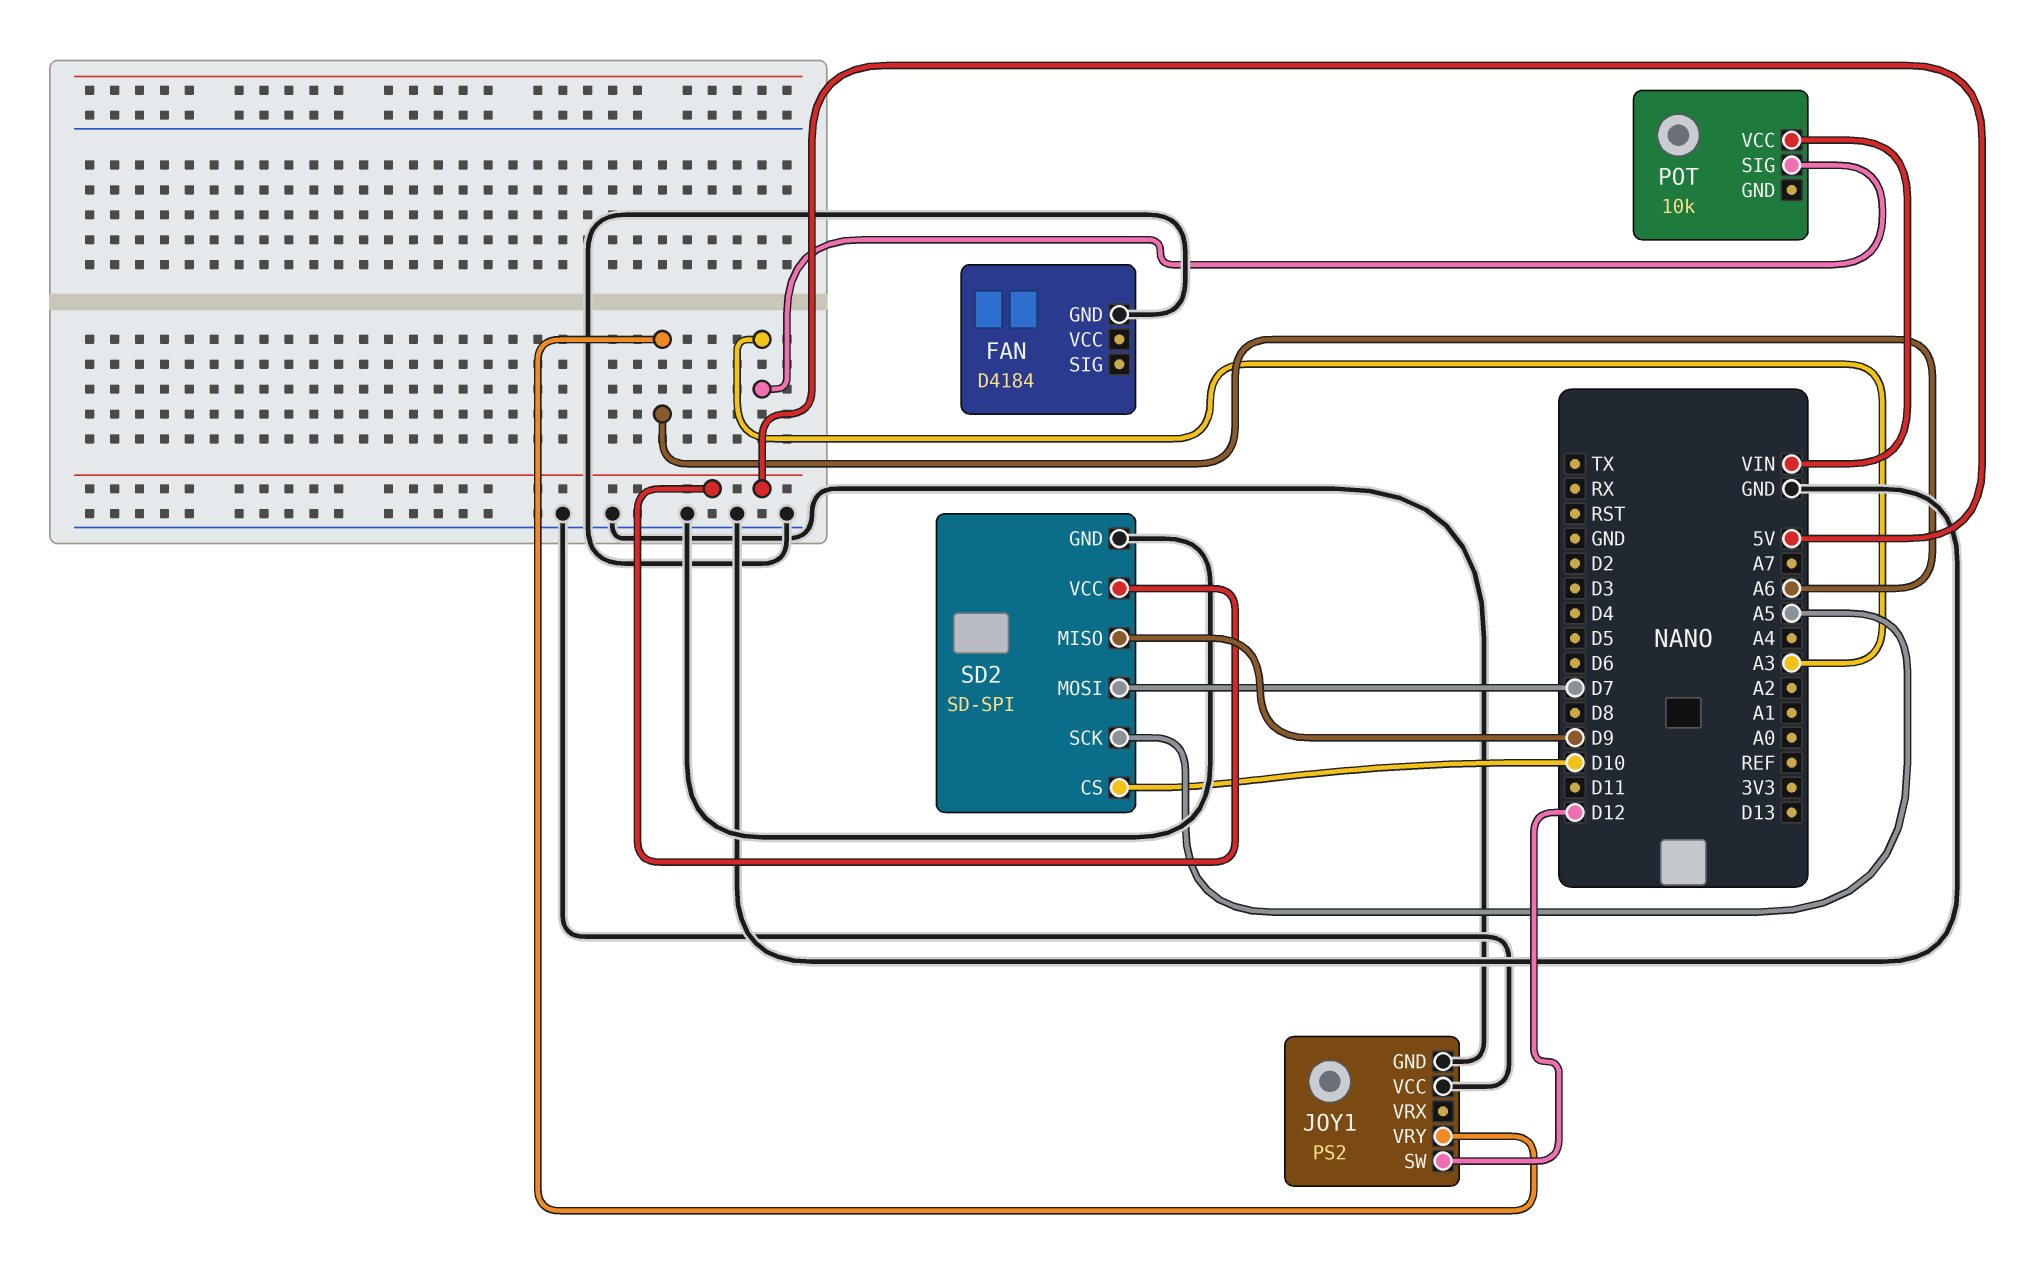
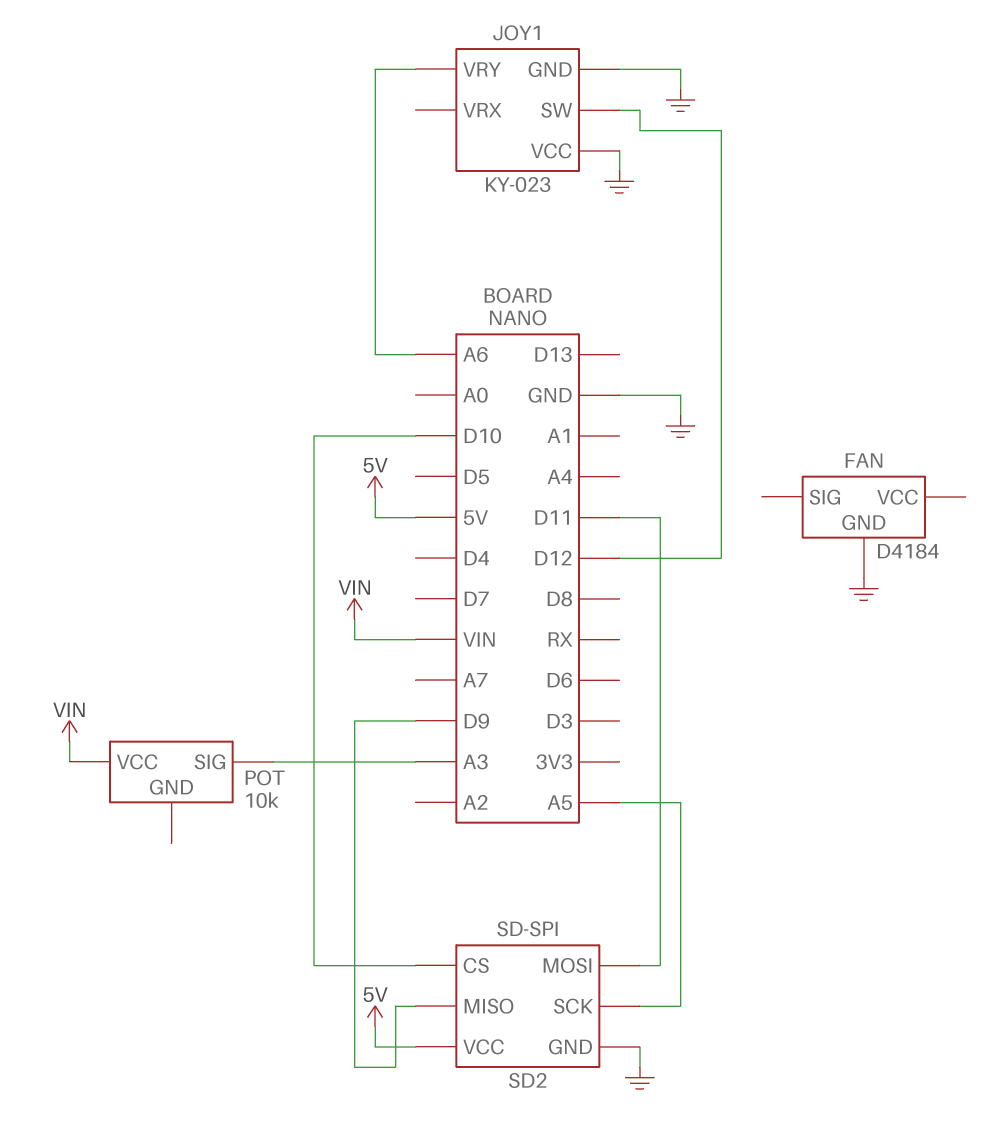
JOY1: PS2 -> KY-023
SD2 pin MOSI: D7 -> D11

